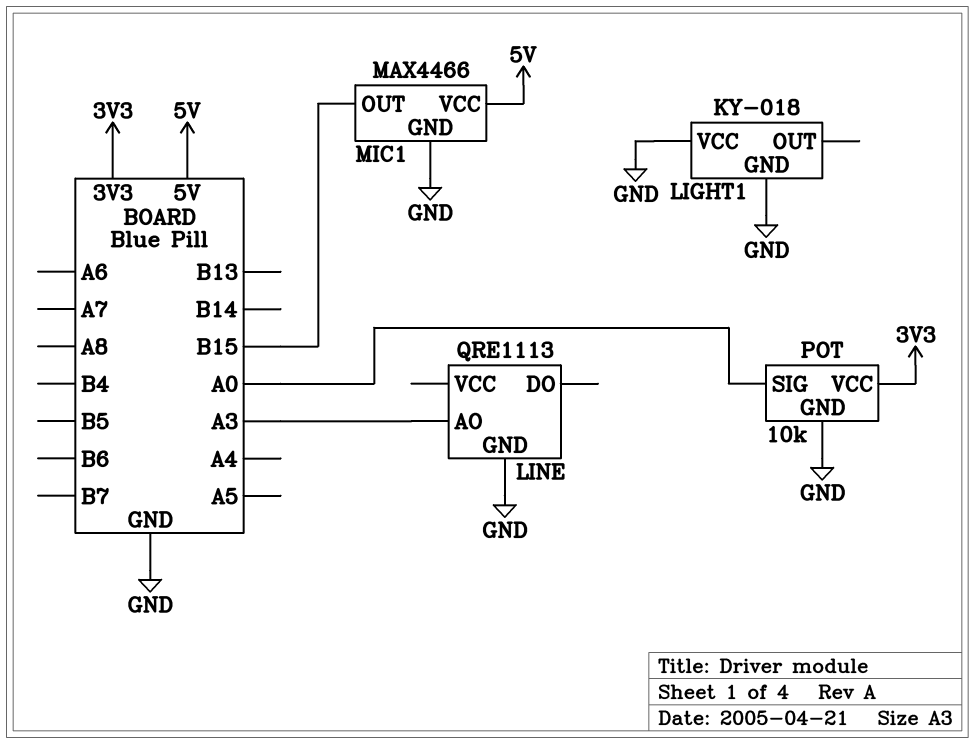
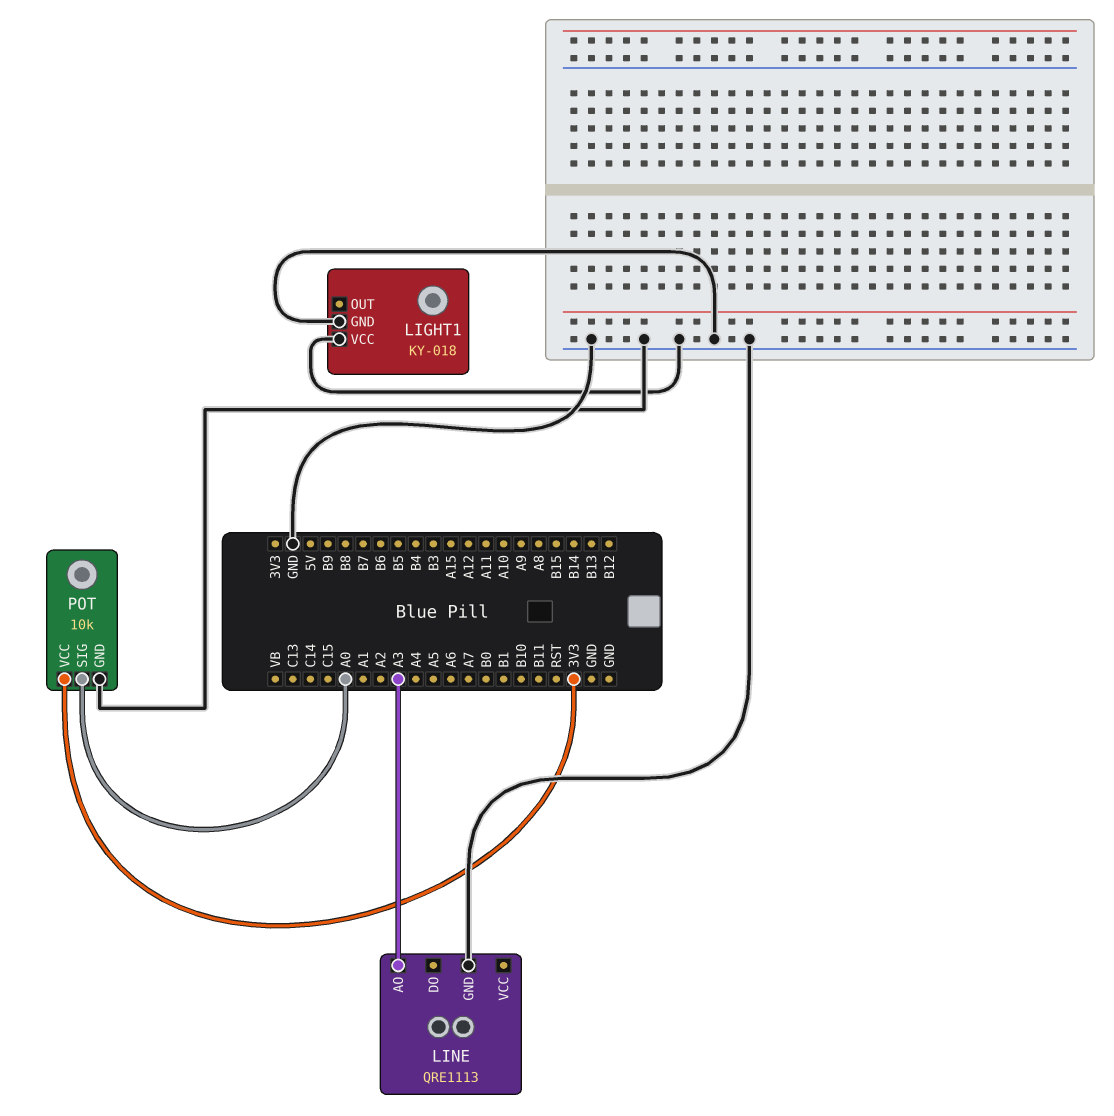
MIC1: MAX4466 -> none
MIC1 pin GND: GND -> none
MIC1 pin OUT: B15 -> none
MIC1 pin VCC: 5V -> none

